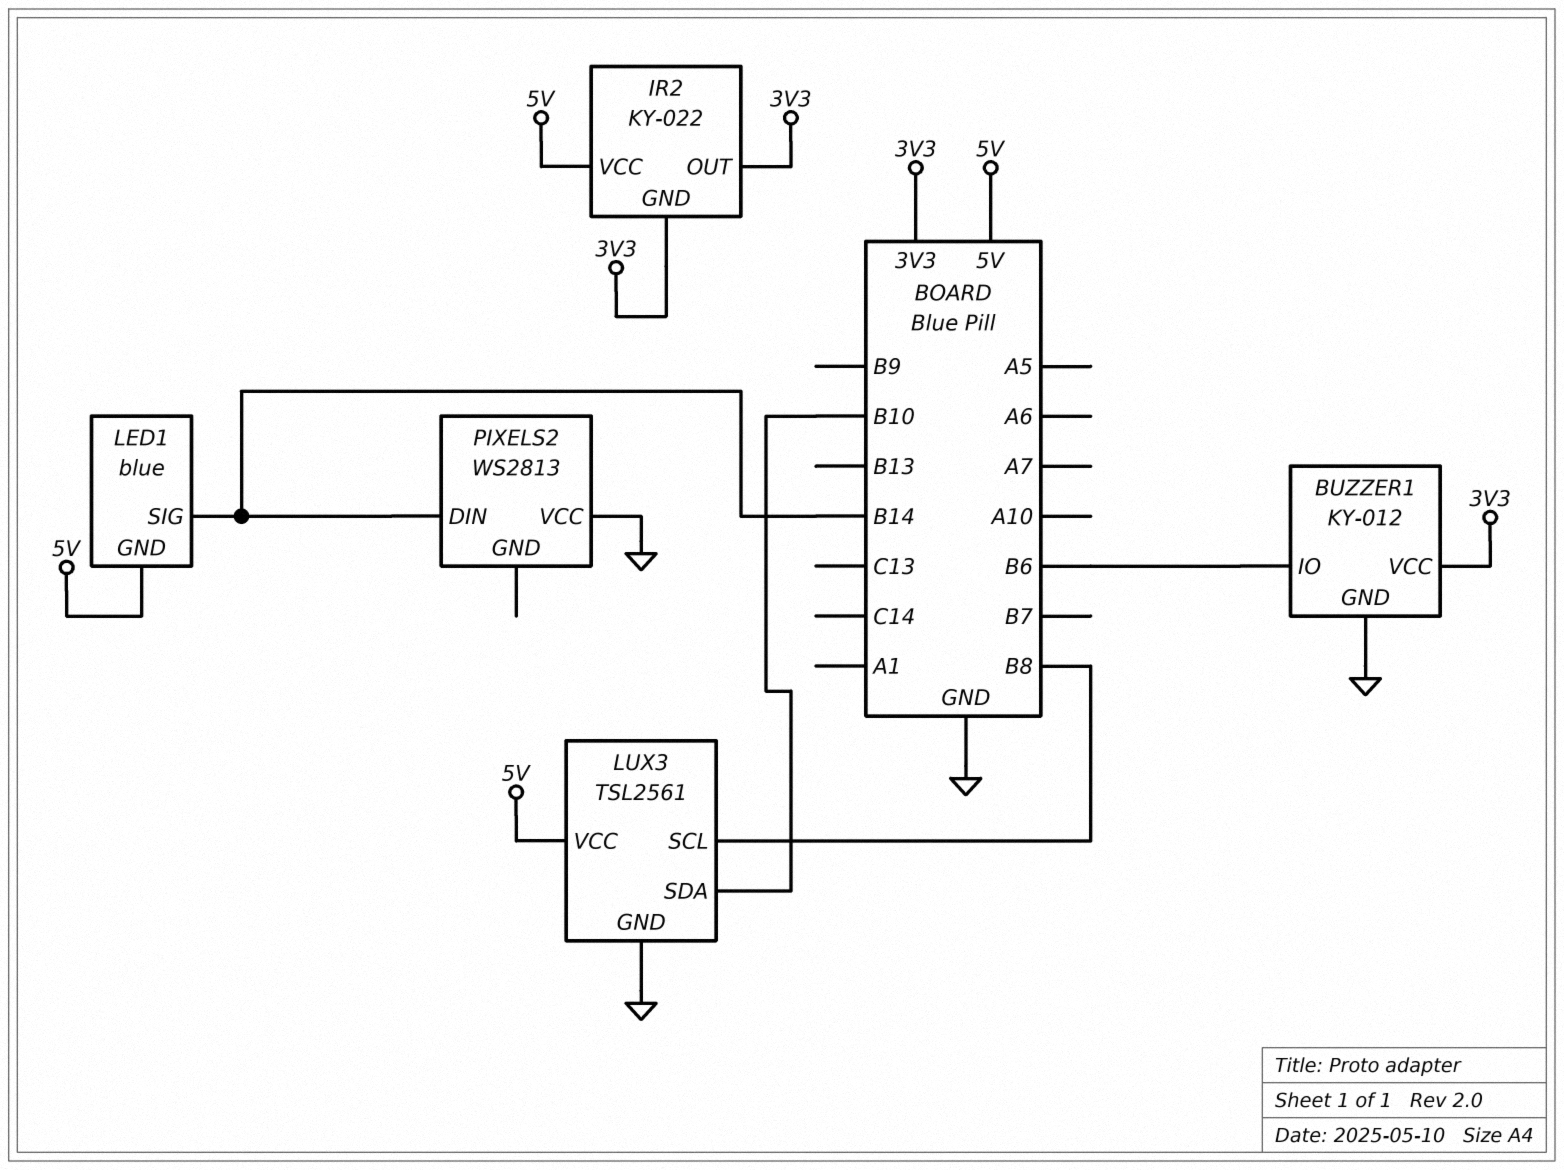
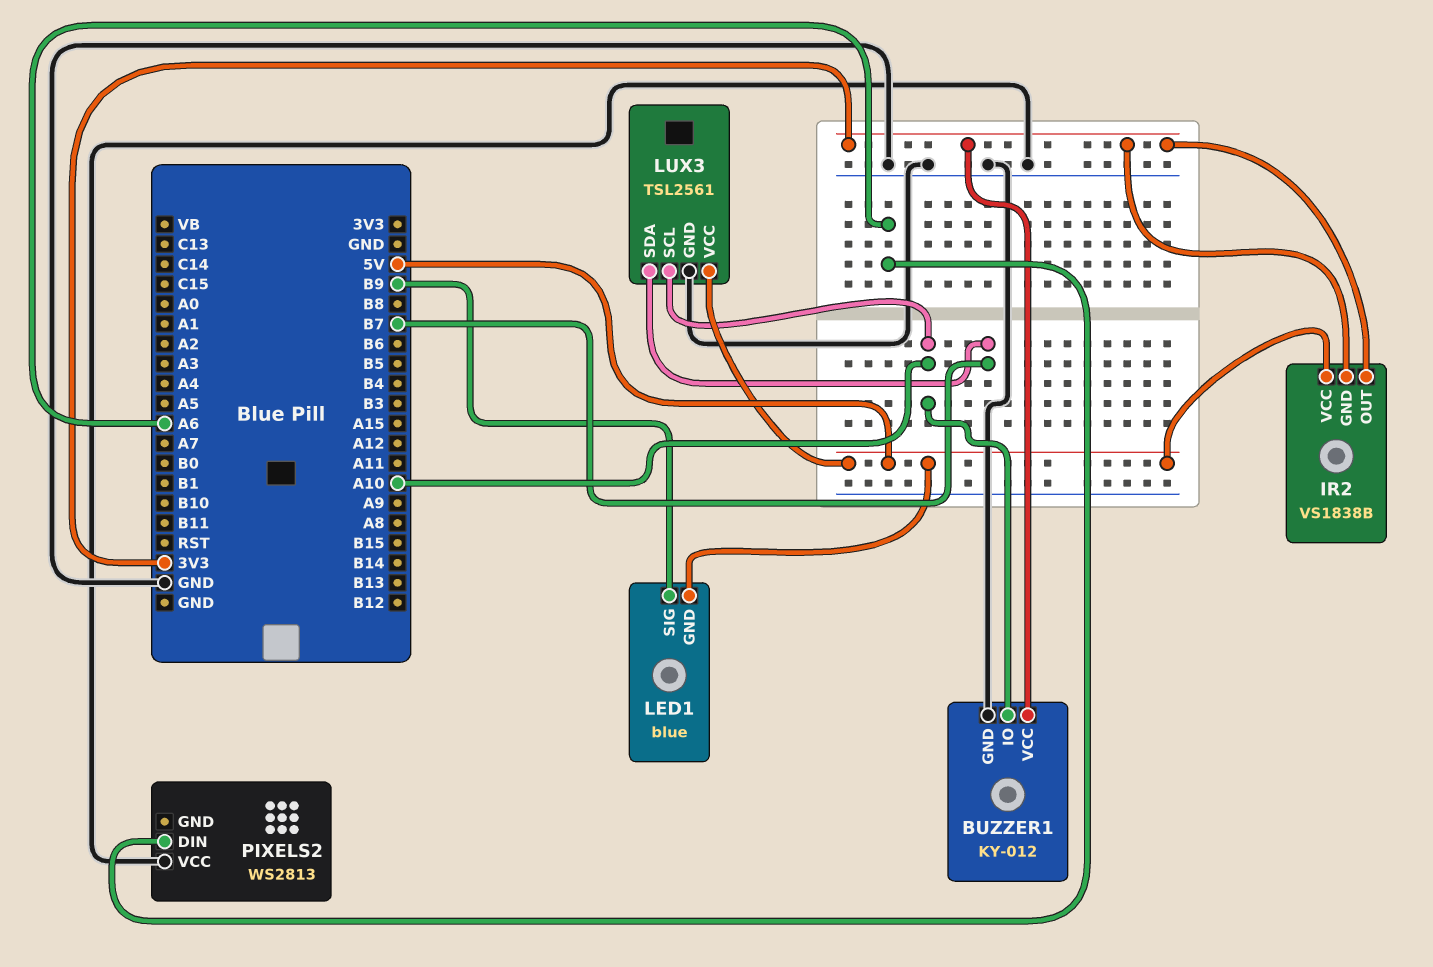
BUZZER1 pin IO: B6 -> A10
IR2: KY-022 -> VS1838B
LED1 pin SIG: B14 -> B9
LUX3 pin SCL: B8 -> A10
LUX3 pin SDA: B10 -> B7
PIXELS2 pin DIN: B14 -> A6

